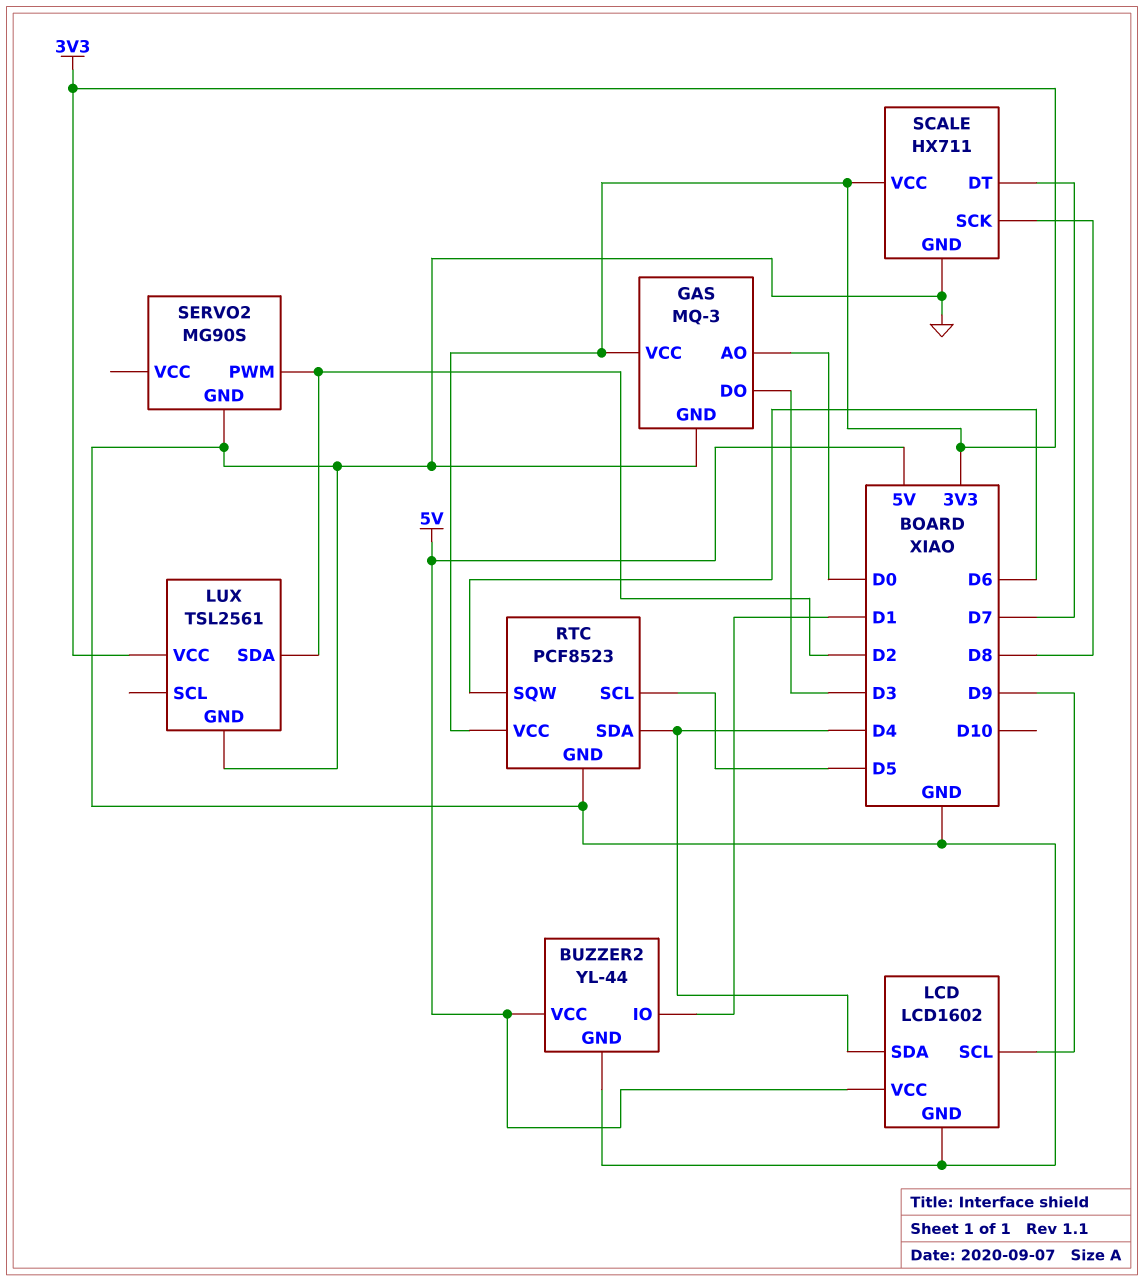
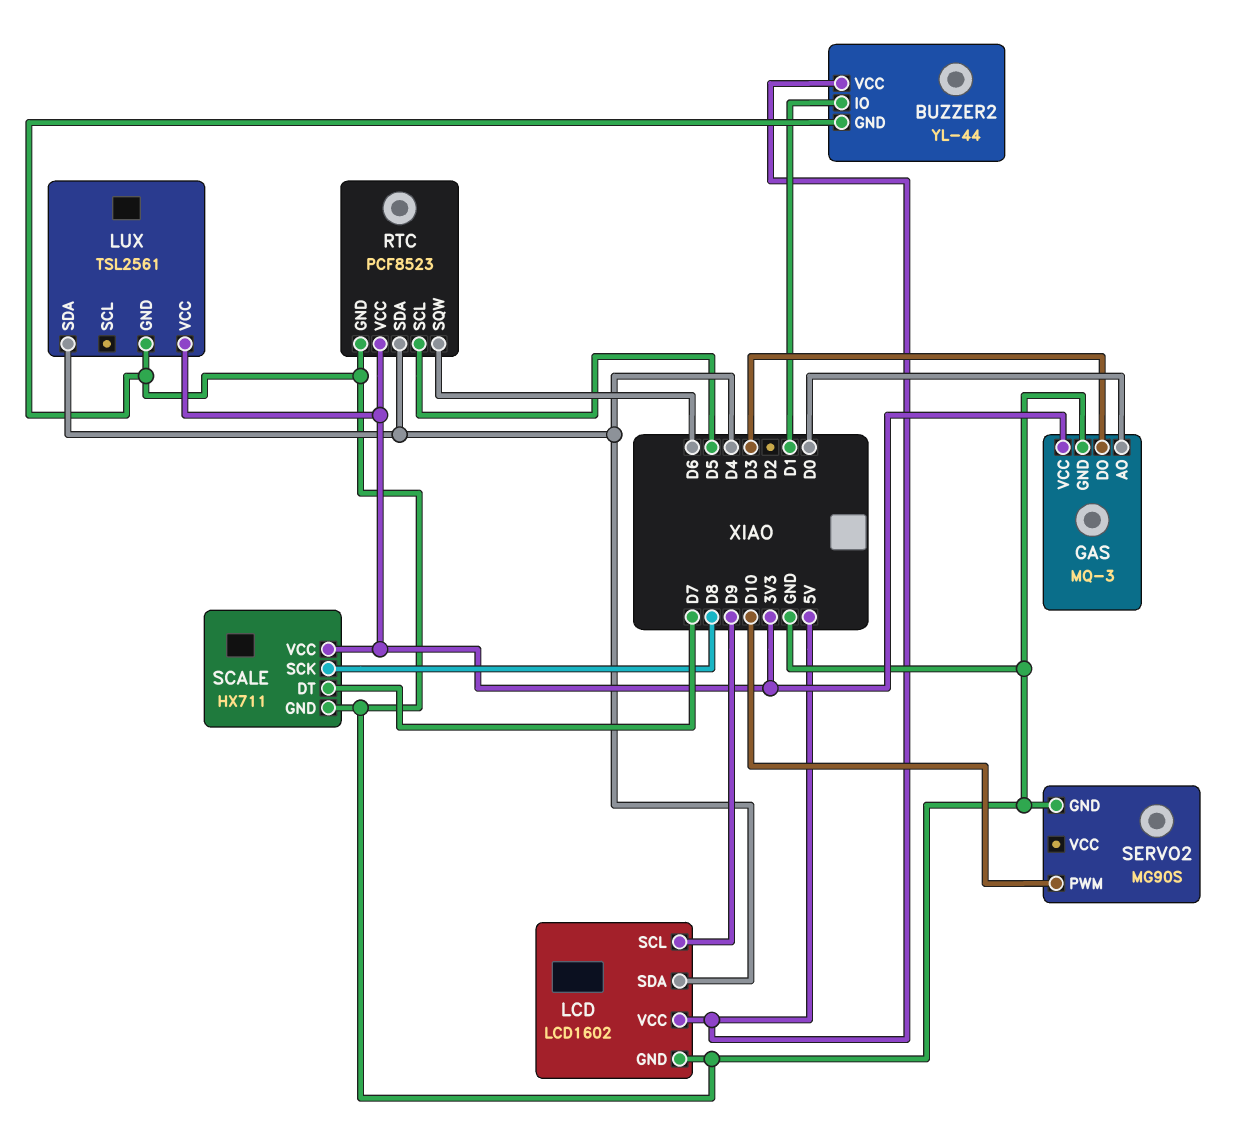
LUX pin SDA: D2 -> D4
SERVO2 pin PWM: D2 -> D10

